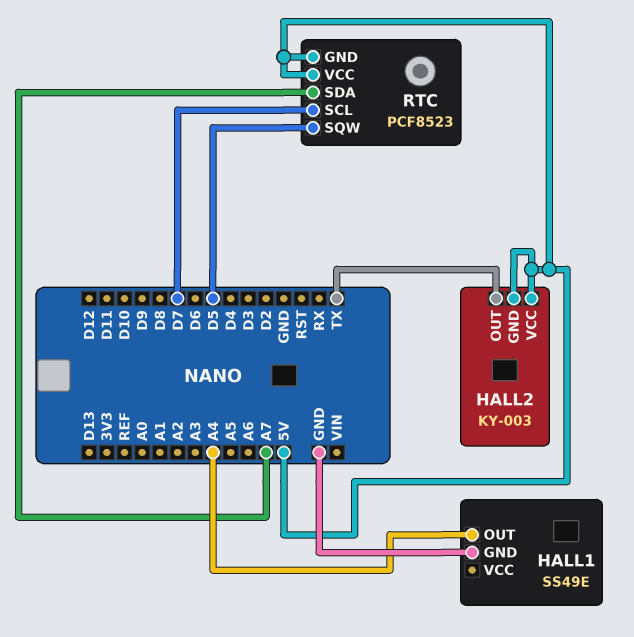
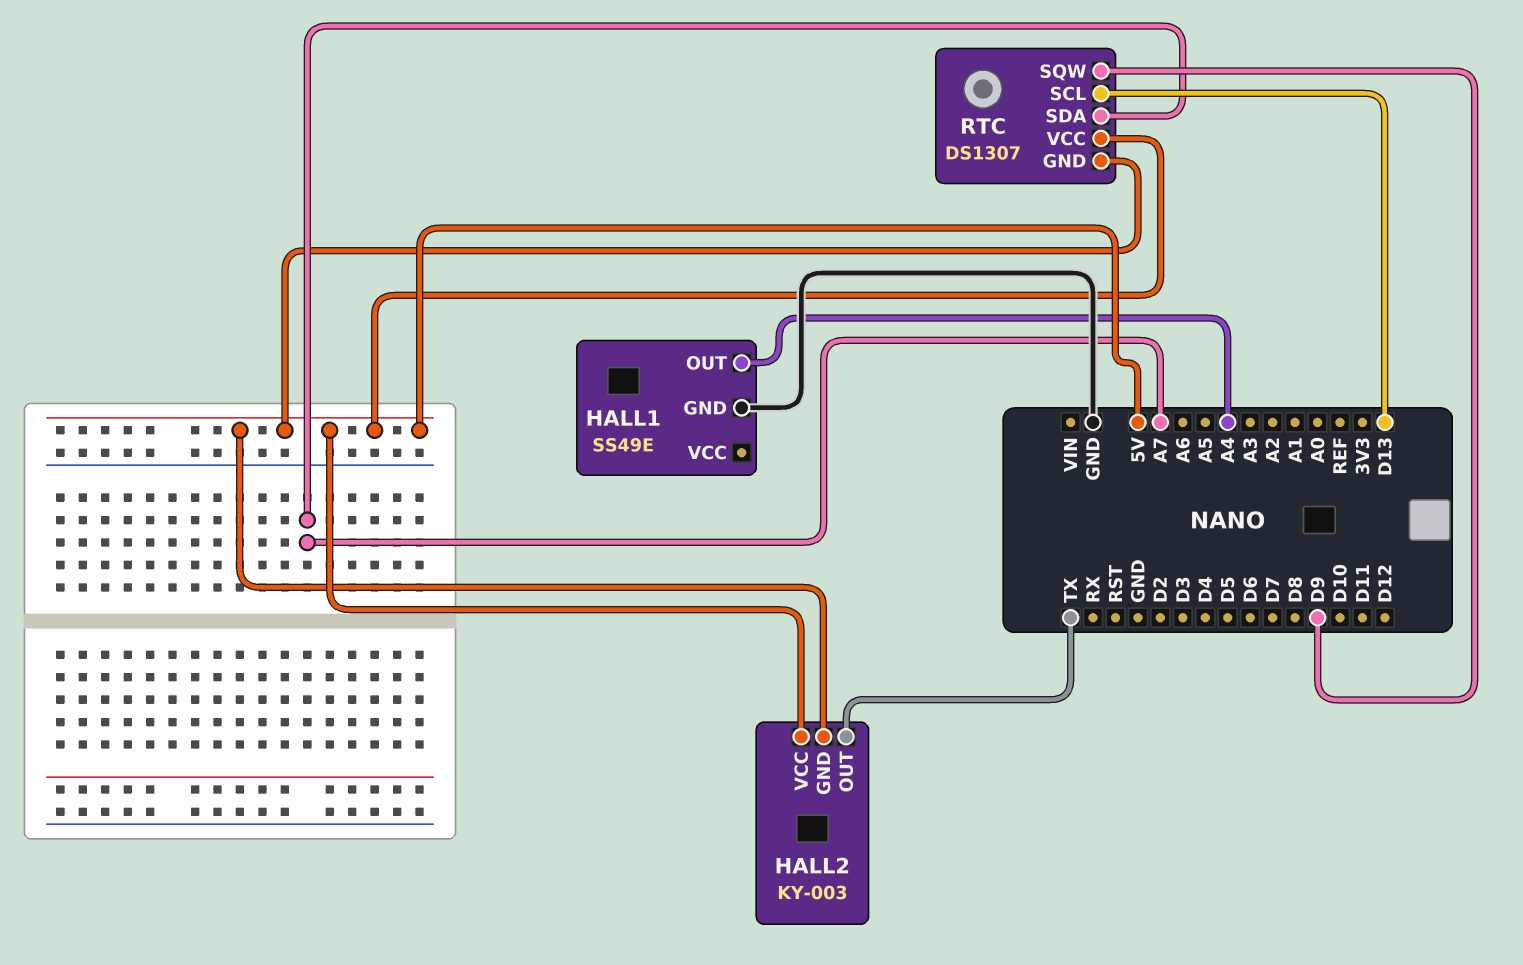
RTC: PCF8523 -> DS1307
RTC pin SCL: D7 -> D13
RTC pin SQW: D5 -> D9

